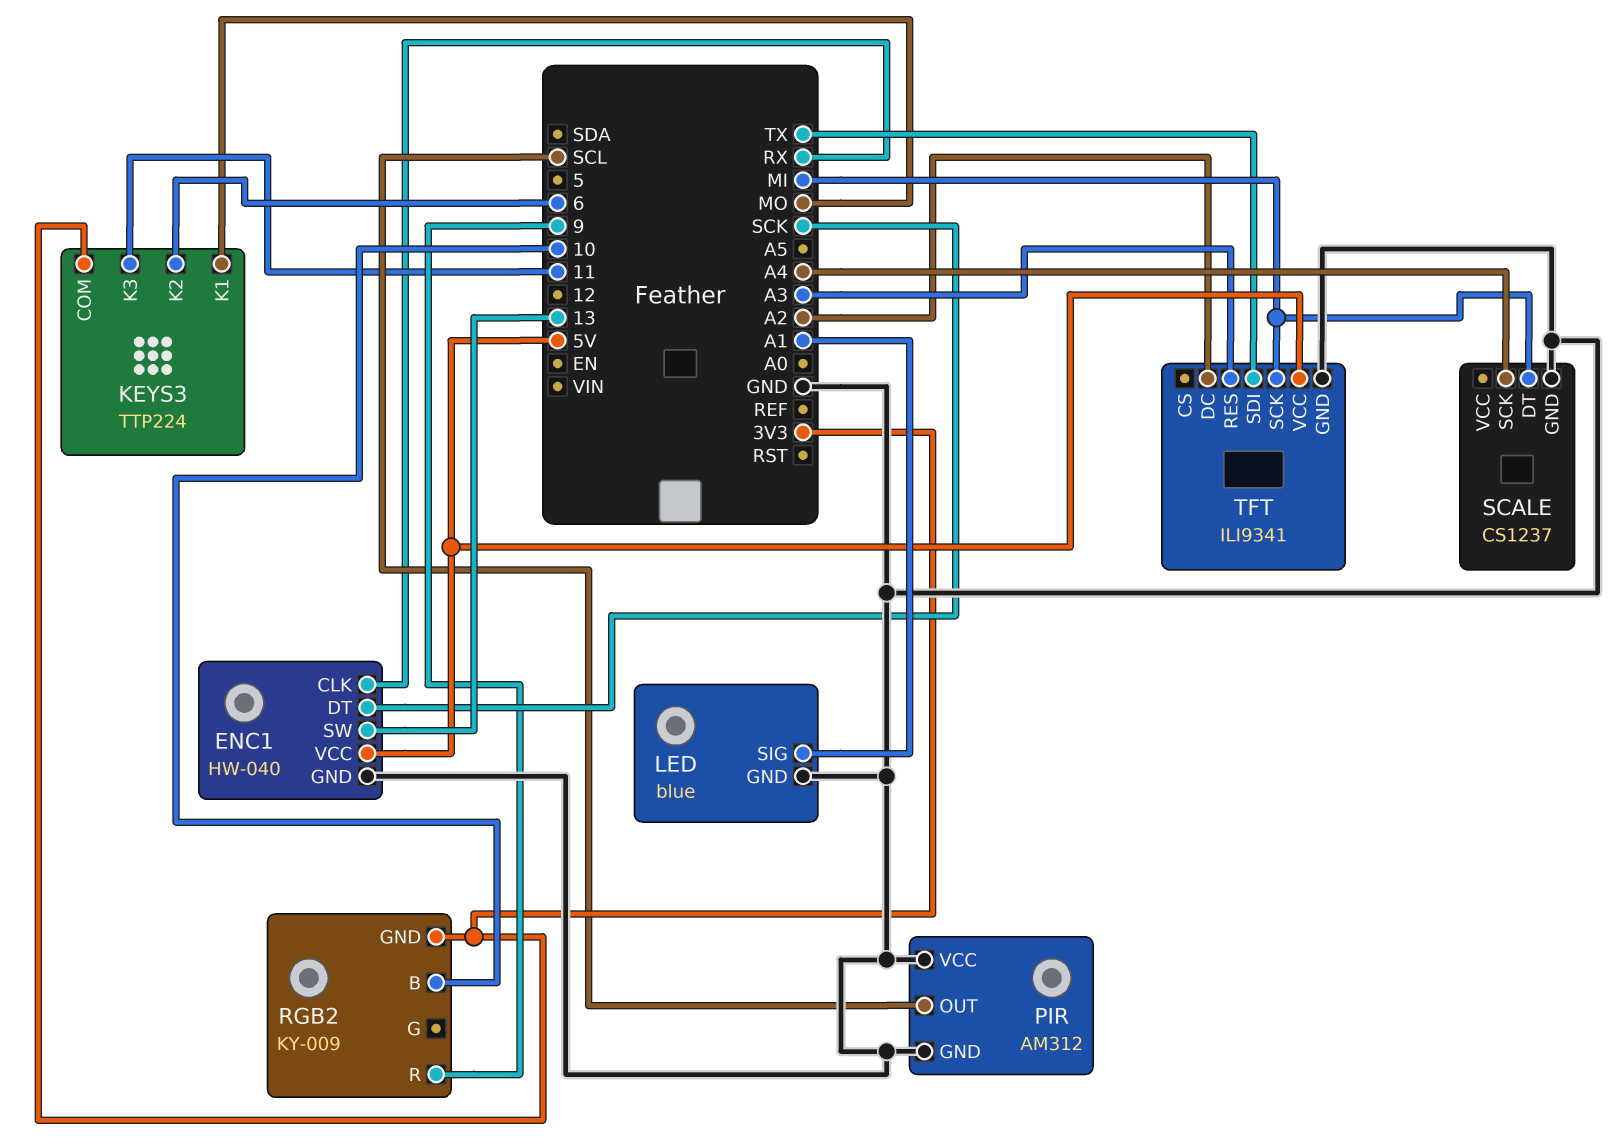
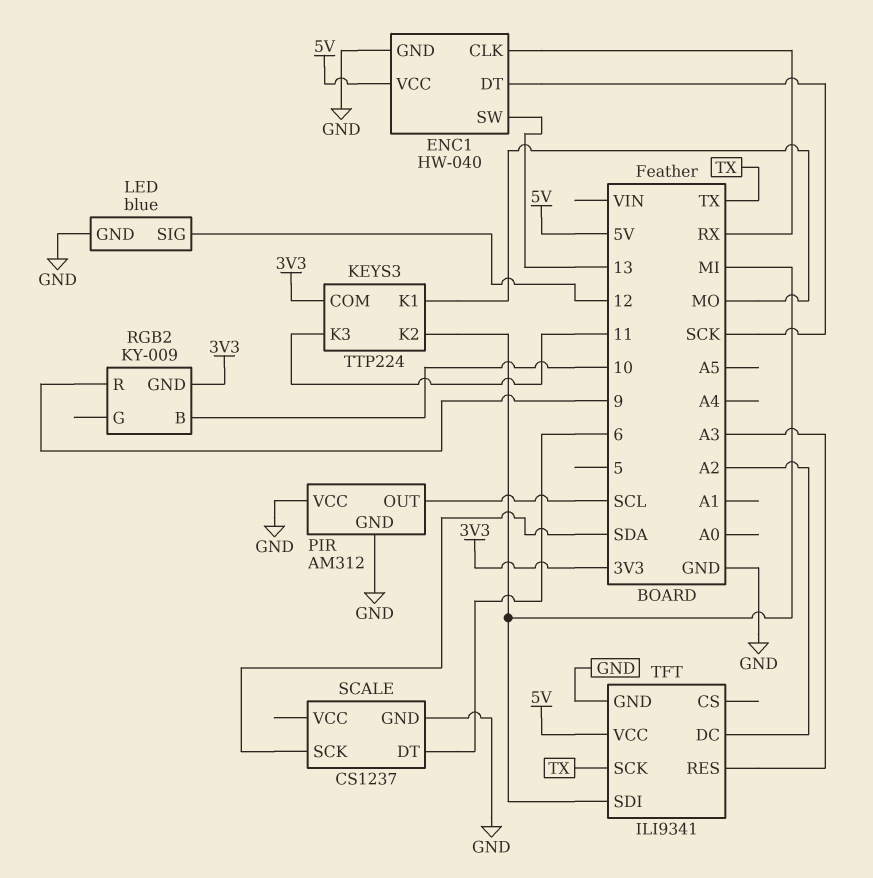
KEYS3 pin K2: 6 -> MI
LED pin SIG: A1 -> 12
SCALE pin DT: MI -> 6
SCALE pin SCK: A4 -> SDA
TFT pin SCK: MI -> TX
TFT pin SDI: TX -> MI

